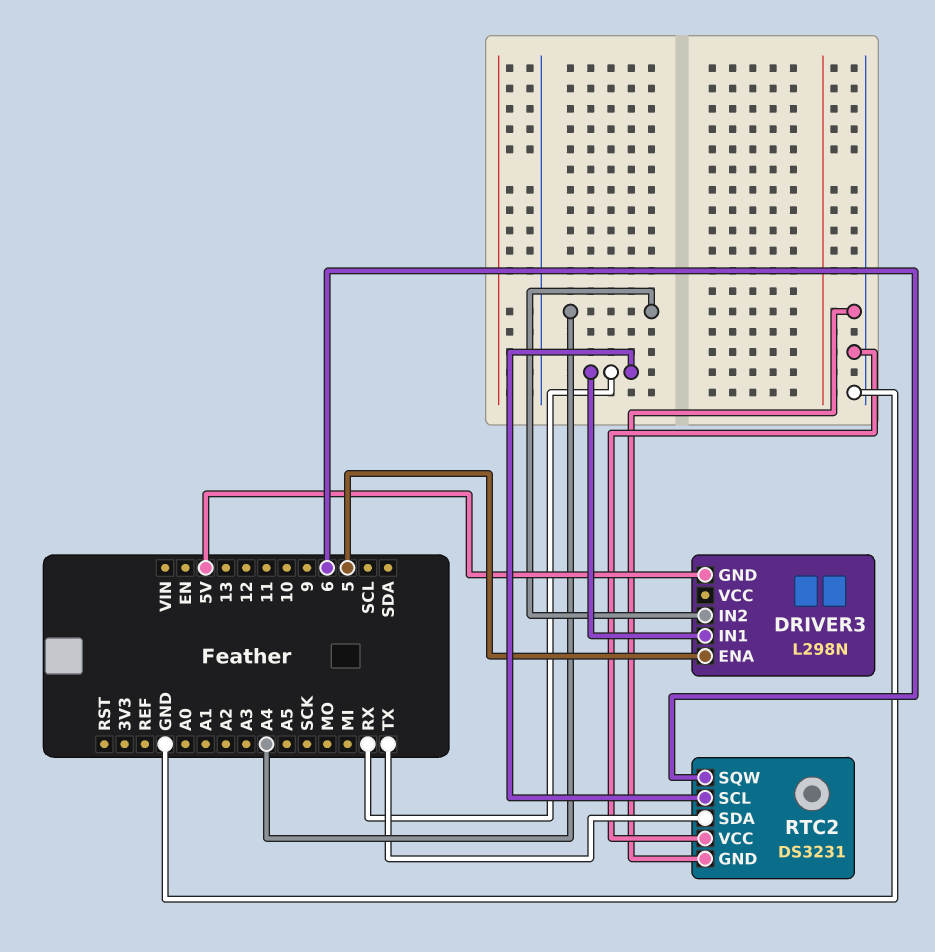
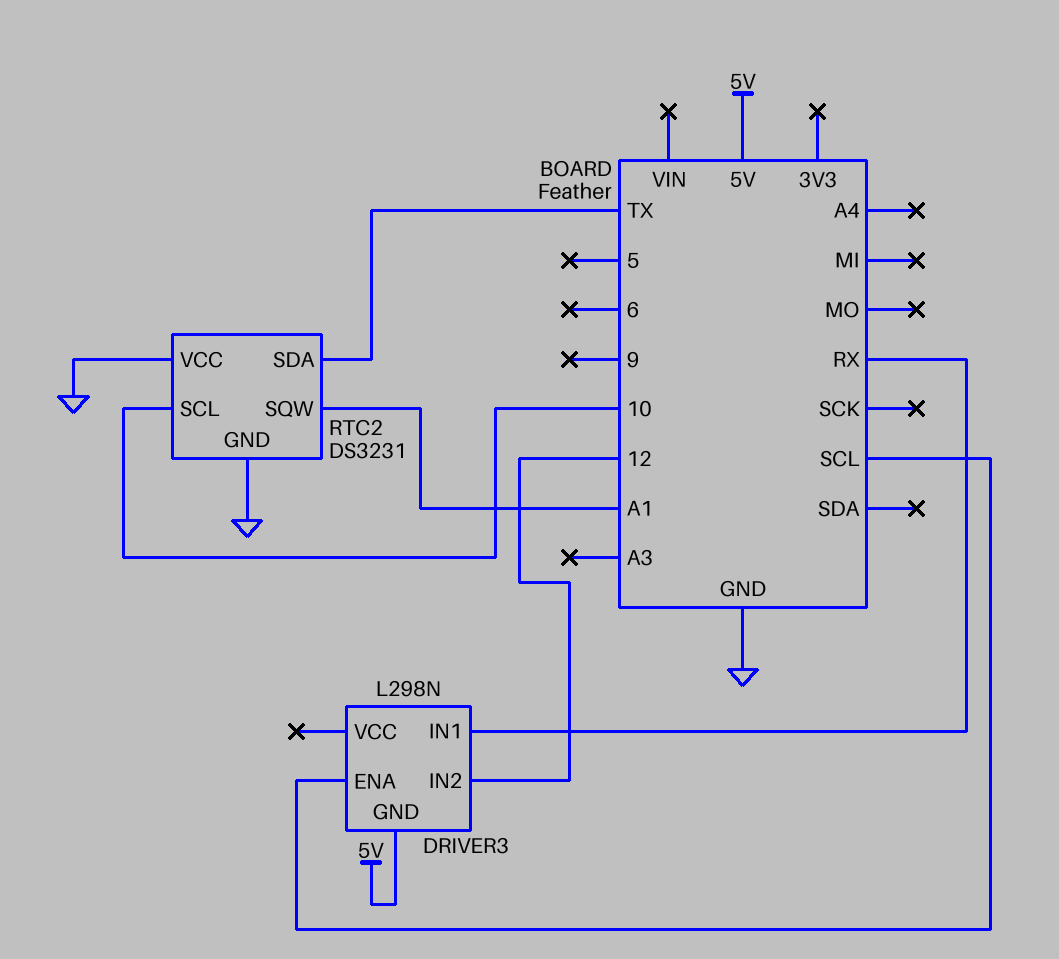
DRIVER3 pin ENA: 5 -> SCL
DRIVER3 pin IN2: A4 -> 12
RTC2 pin SCL: RX -> 10
RTC2 pin SQW: 6 -> A1

